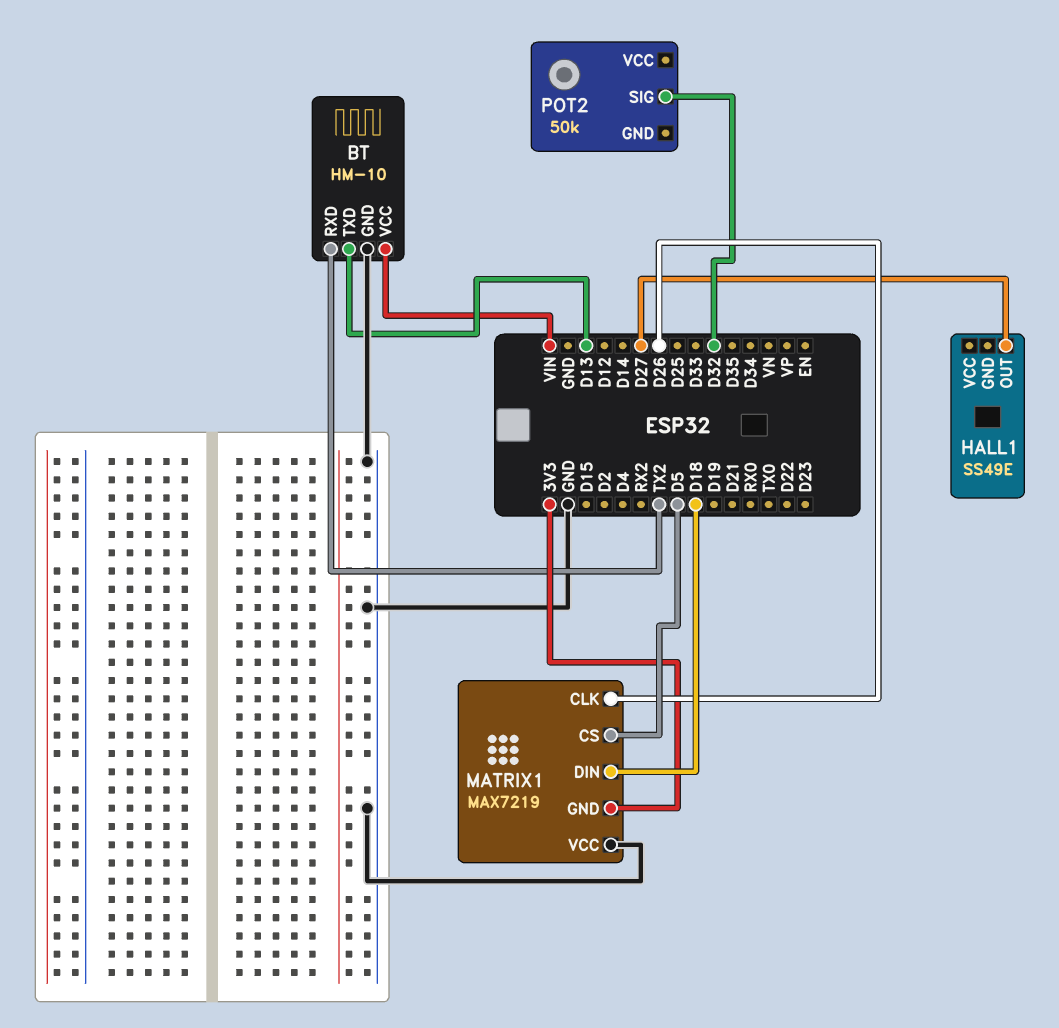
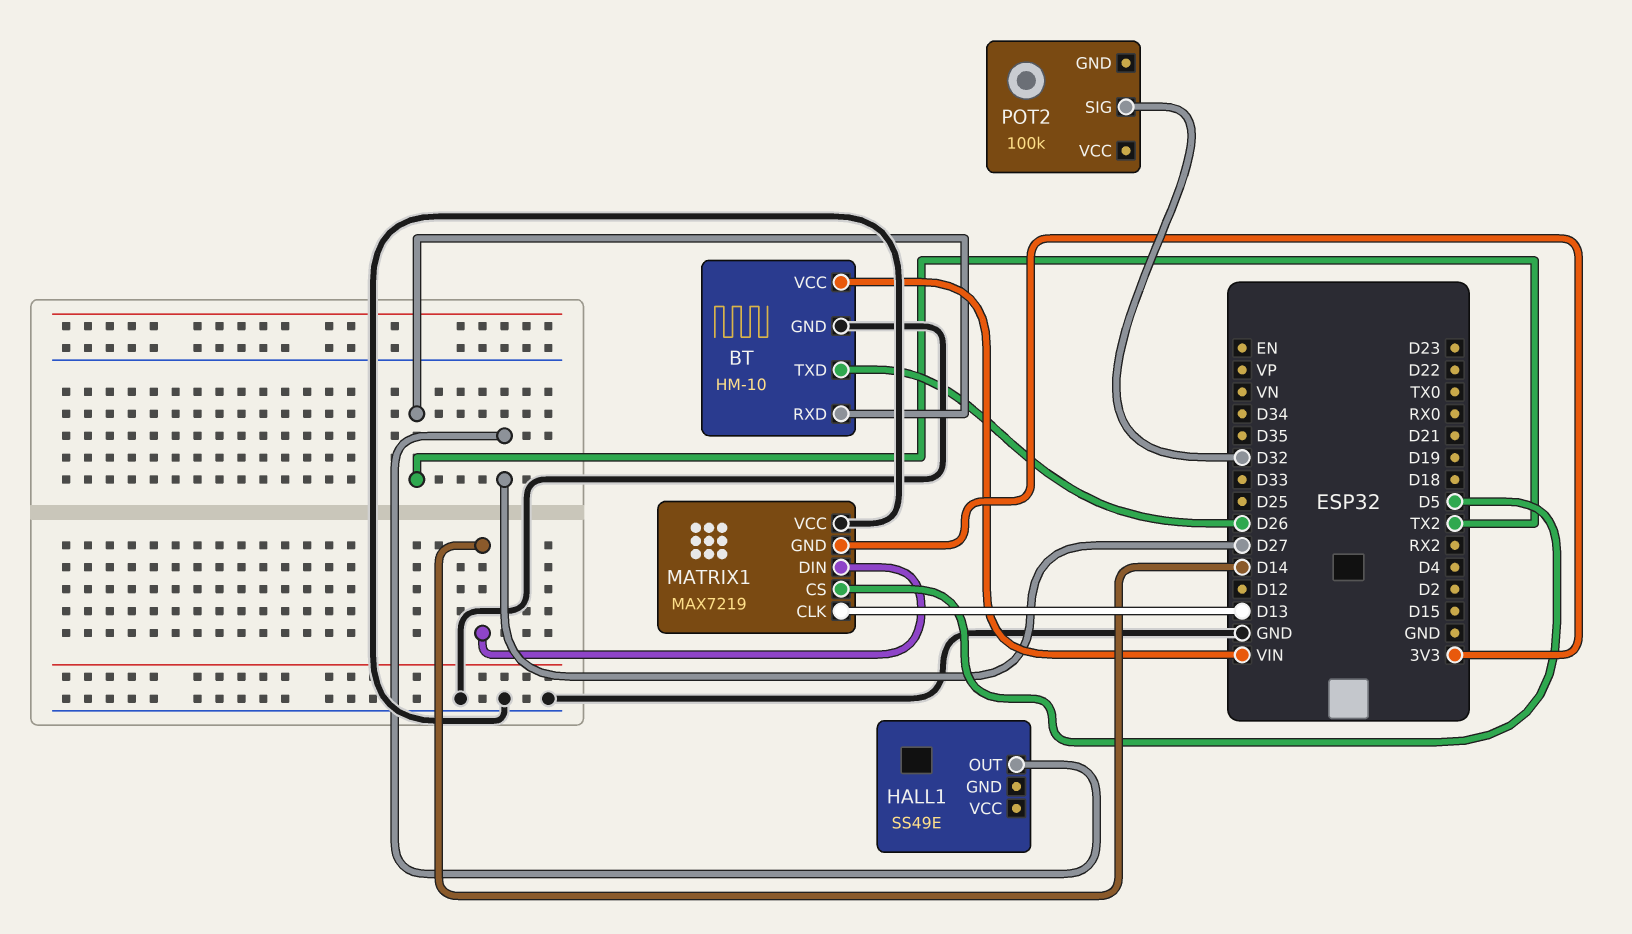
BT pin TXD: D13 -> D26
MATRIX1 pin CLK: D26 -> D13
MATRIX1 pin DIN: D18 -> D14
POT2: 50k -> 100k

